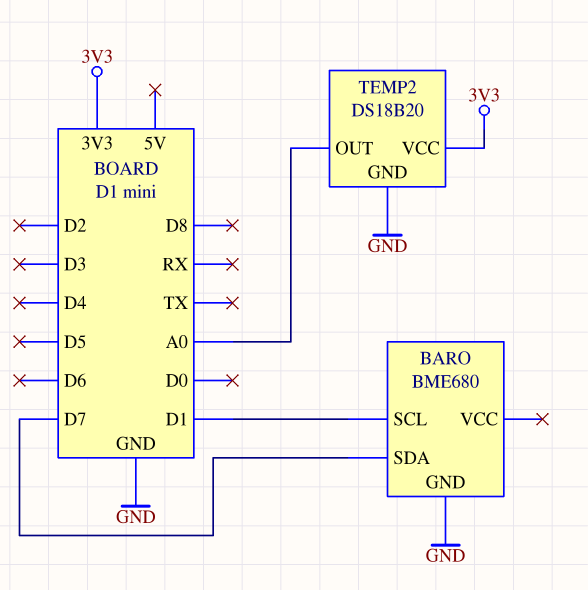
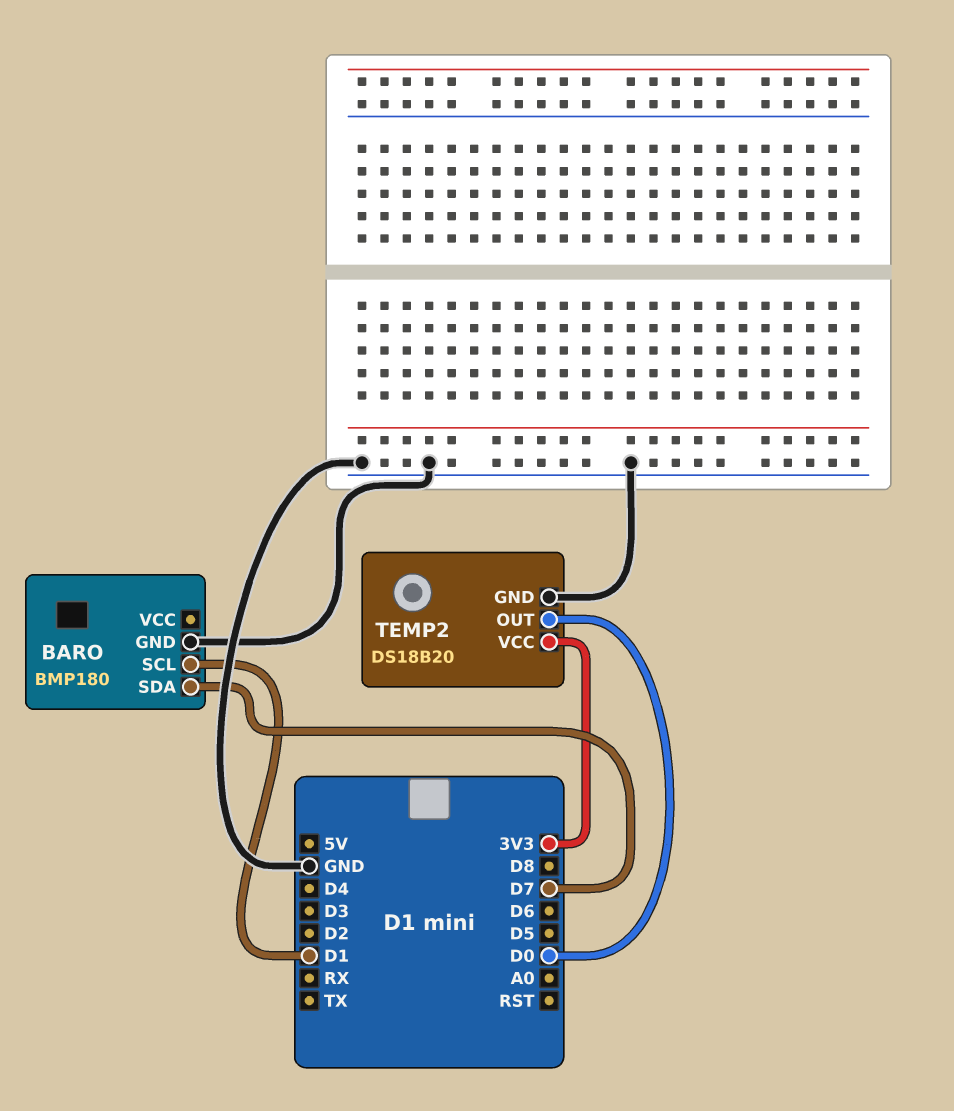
BARO: BME680 -> BMP180
TEMP2 pin OUT: A0 -> D0

